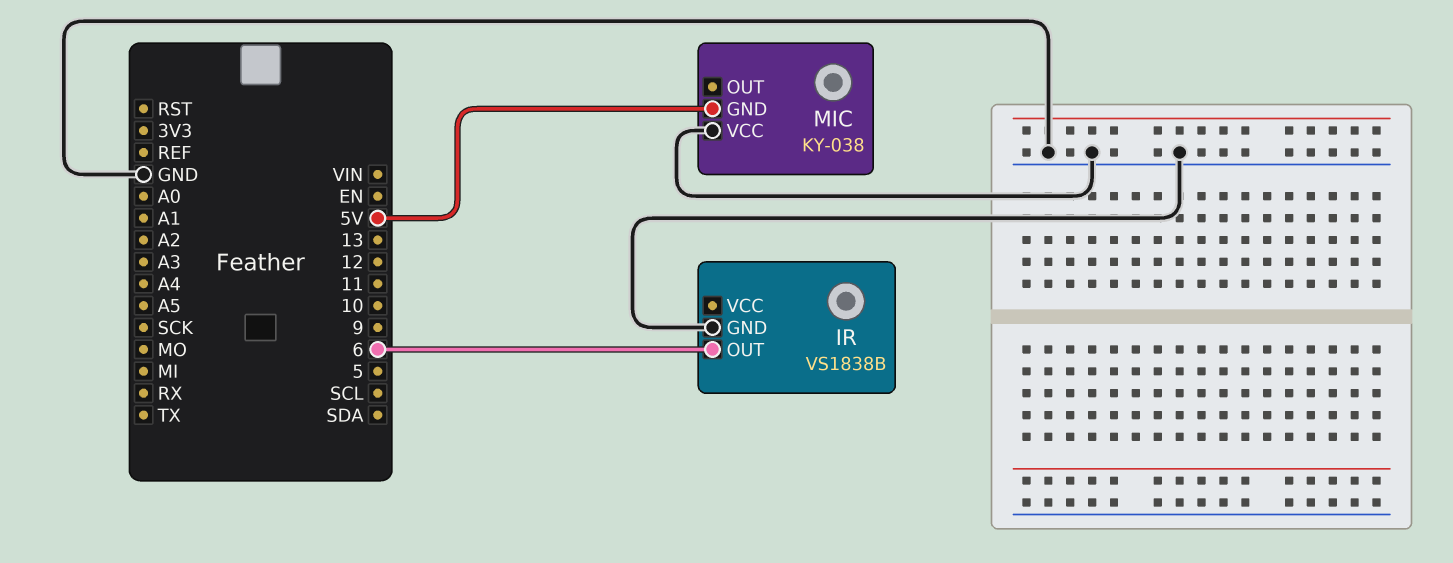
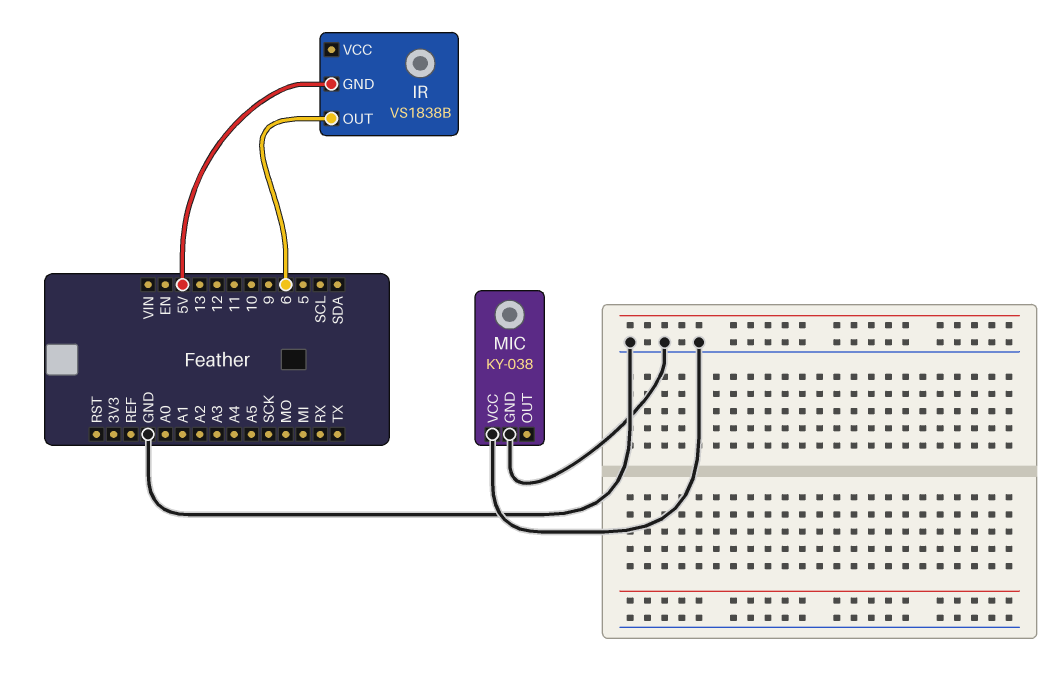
IR pin GND: GND -> 5V
MIC pin GND: 5V -> GND

